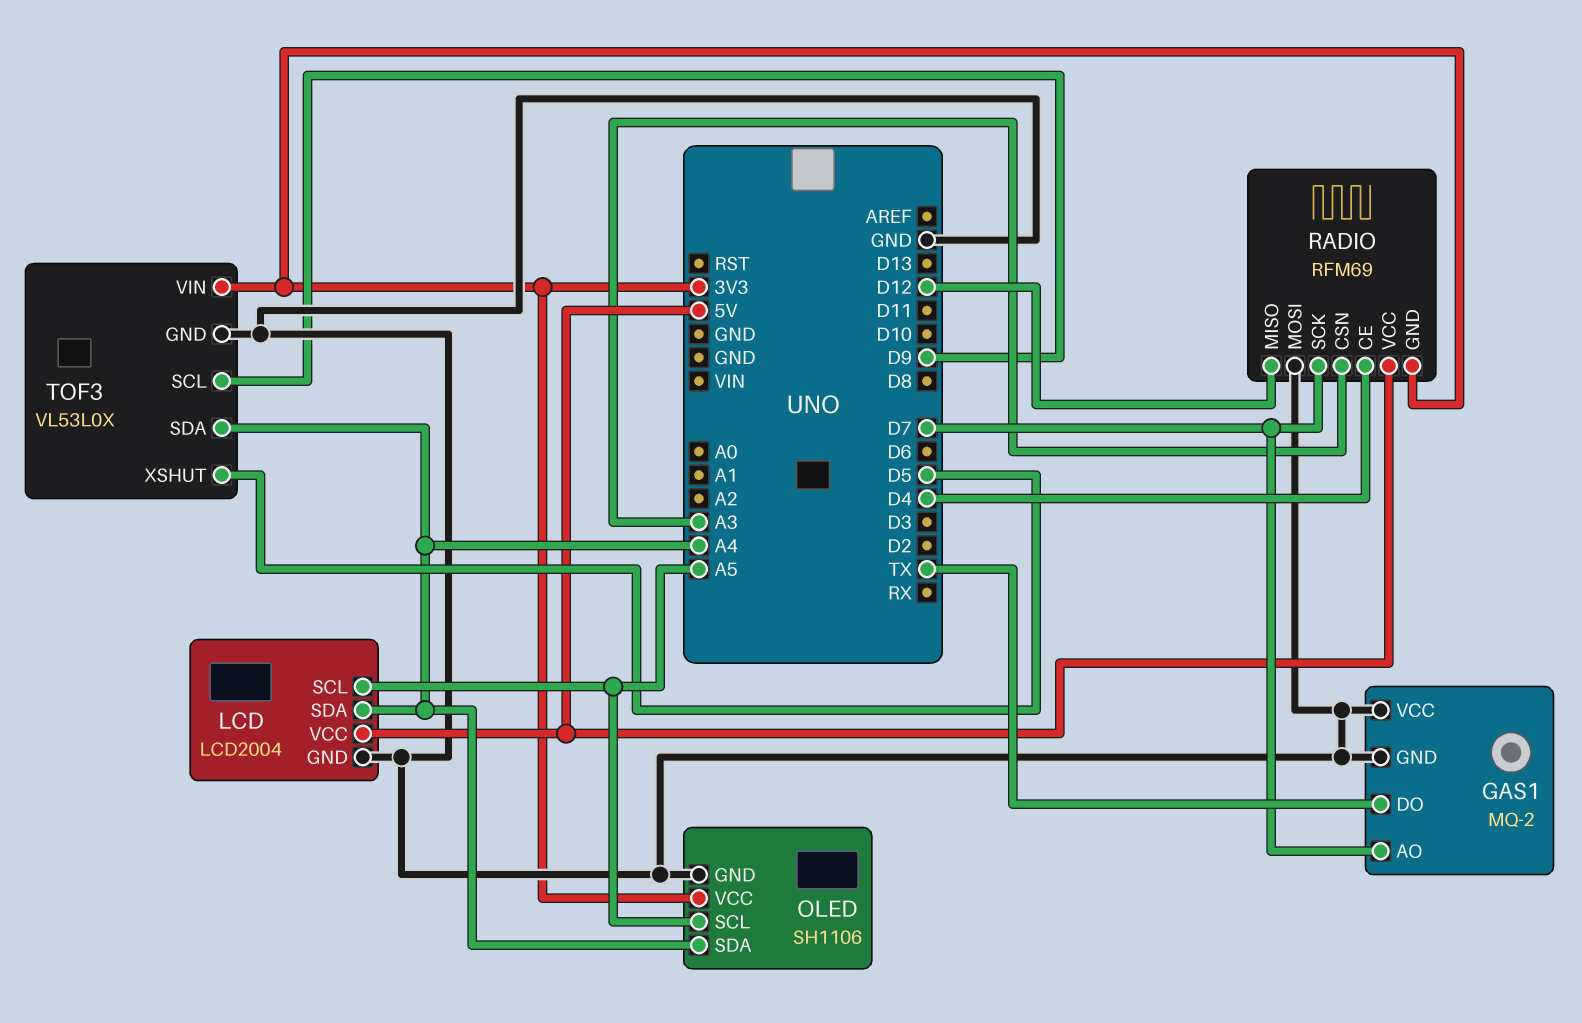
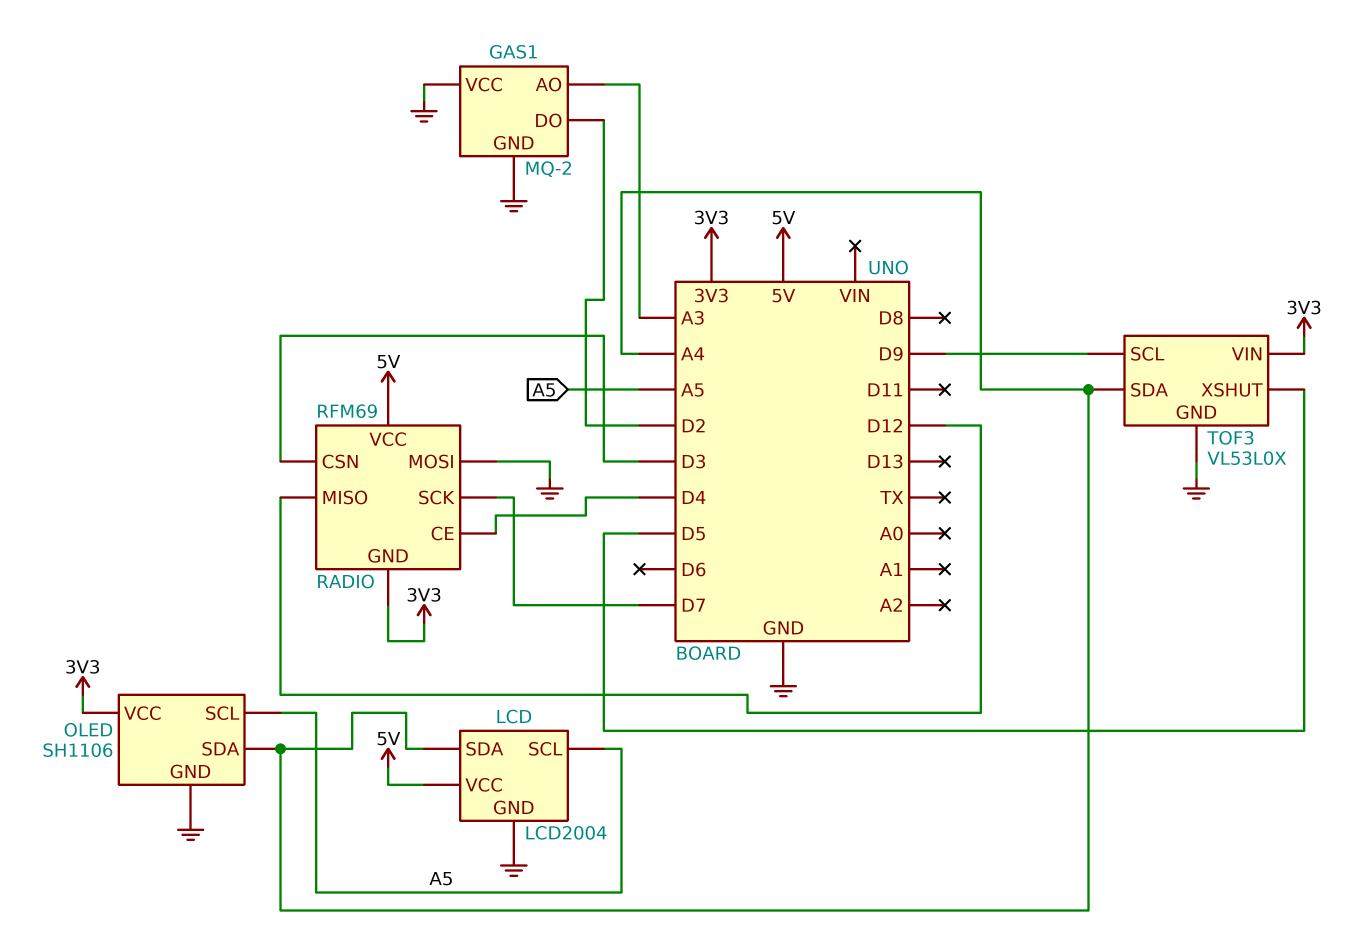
GAS1 pin AO: D7 -> A3
GAS1 pin DO: TX -> D2
RADIO pin CSN: A3 -> D3

